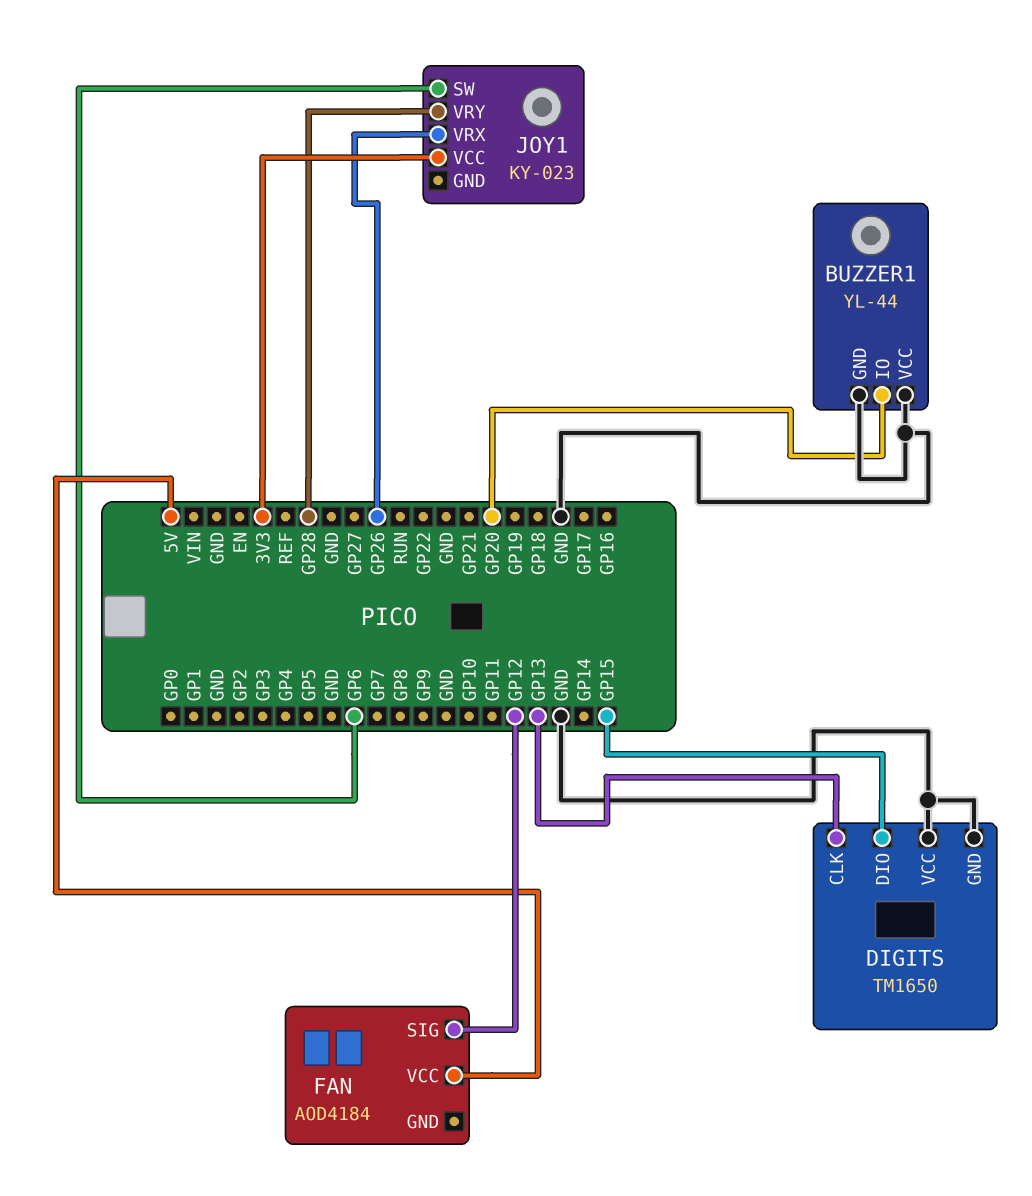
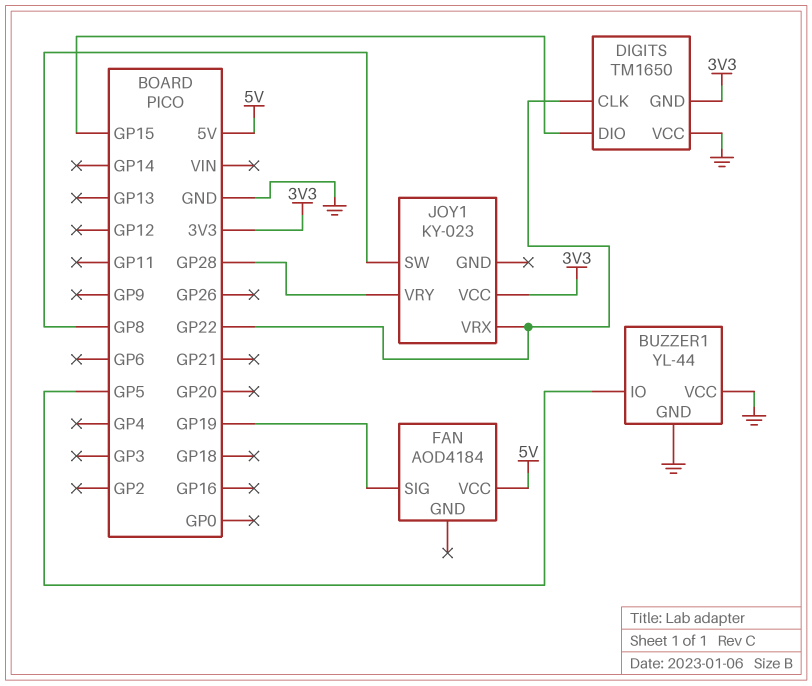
BUZZER1 pin IO: GP20 -> GP5
DIGITS pin CLK: GP13 -> GP22
DIGITS pin GND: GND -> 3V3
FAN pin SIG: GP12 -> GP19
JOY1 pin SW: GP6 -> GP8
JOY1 pin VRX: GP26 -> GP22

